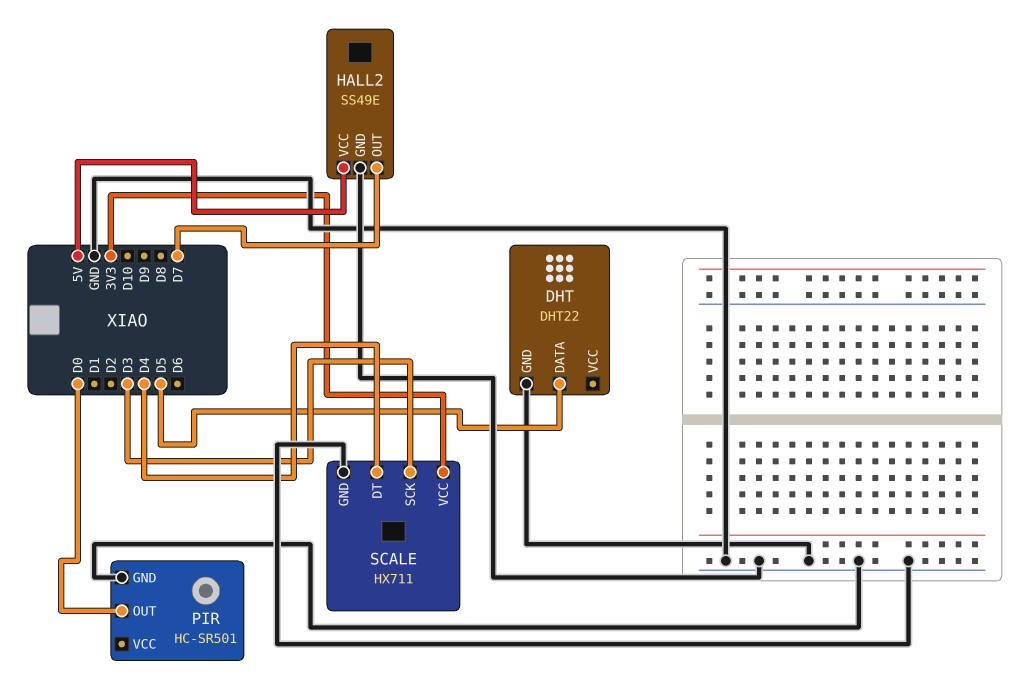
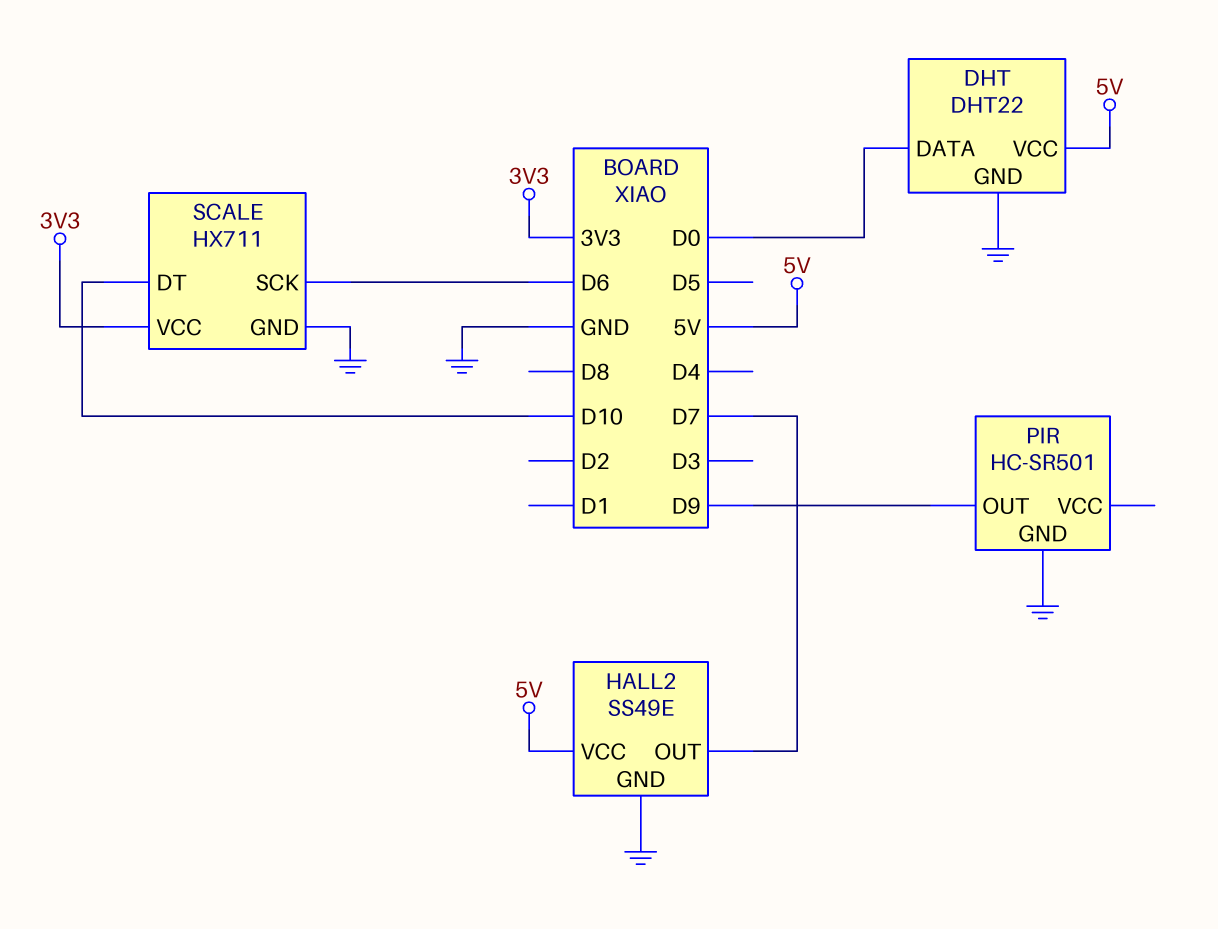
DHT pin DATA: D5 -> D0
DHT pin VCC: none -> 5V
PIR pin OUT: D0 -> D9
SCALE pin DT: D4 -> D10
SCALE pin SCK: D3 -> D6

